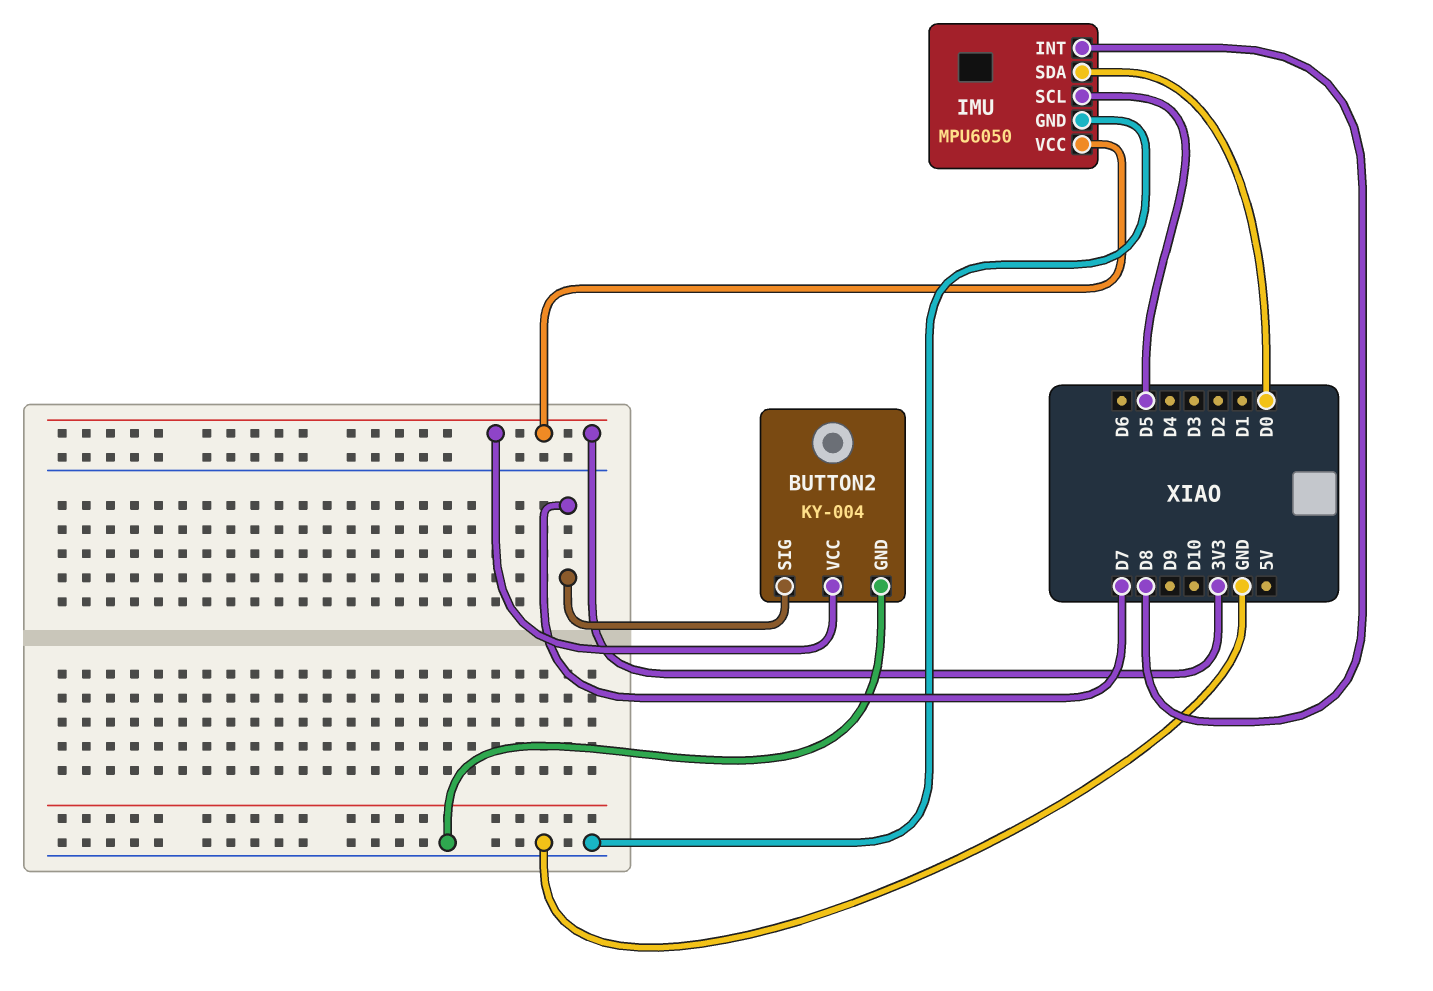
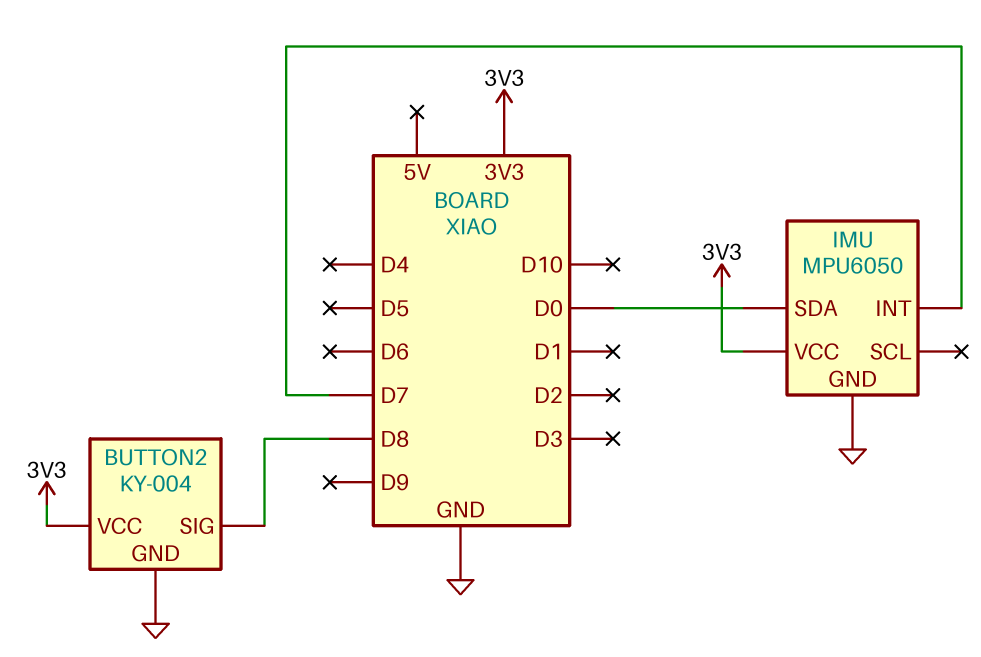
BUTTON2 pin SIG: D7 -> D8
IMU pin INT: D8 -> D7
IMU pin SCL: D5 -> none

